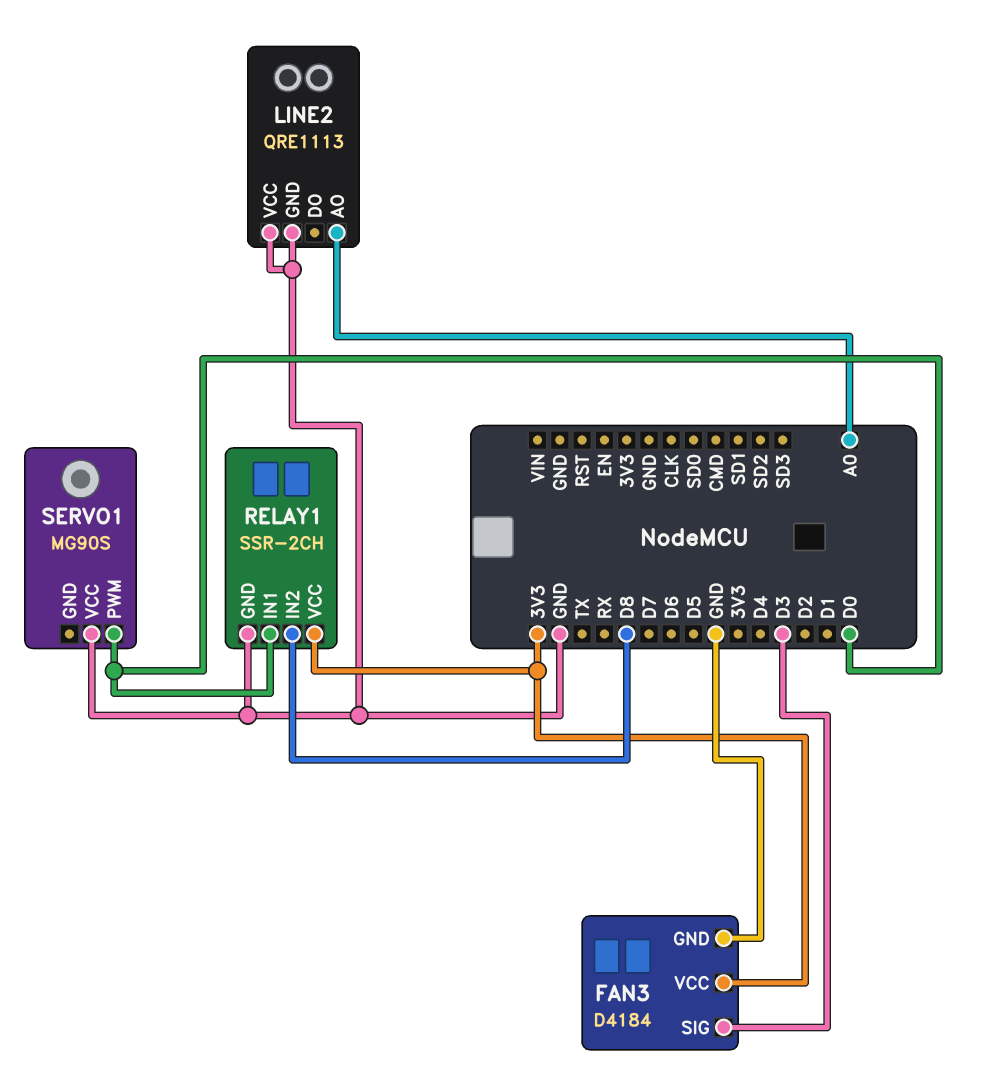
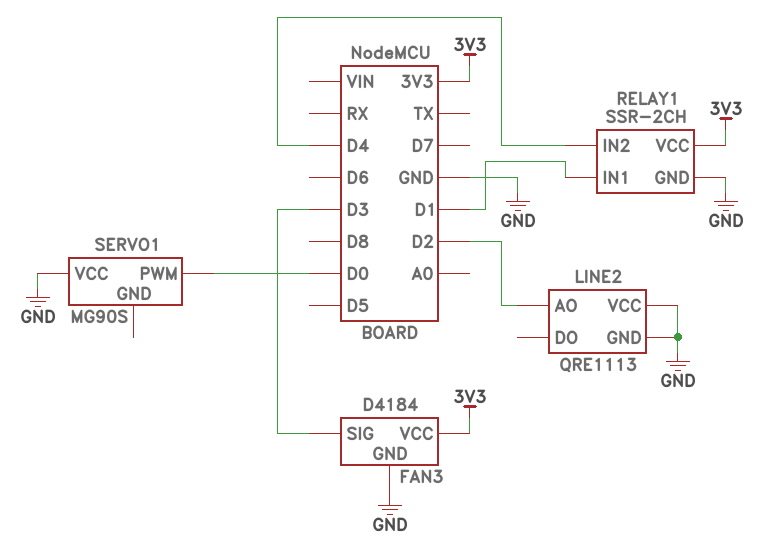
LINE2 pin AO: A0 -> D2
RELAY1 pin IN1: D0 -> D1
RELAY1 pin IN2: D8 -> D4

